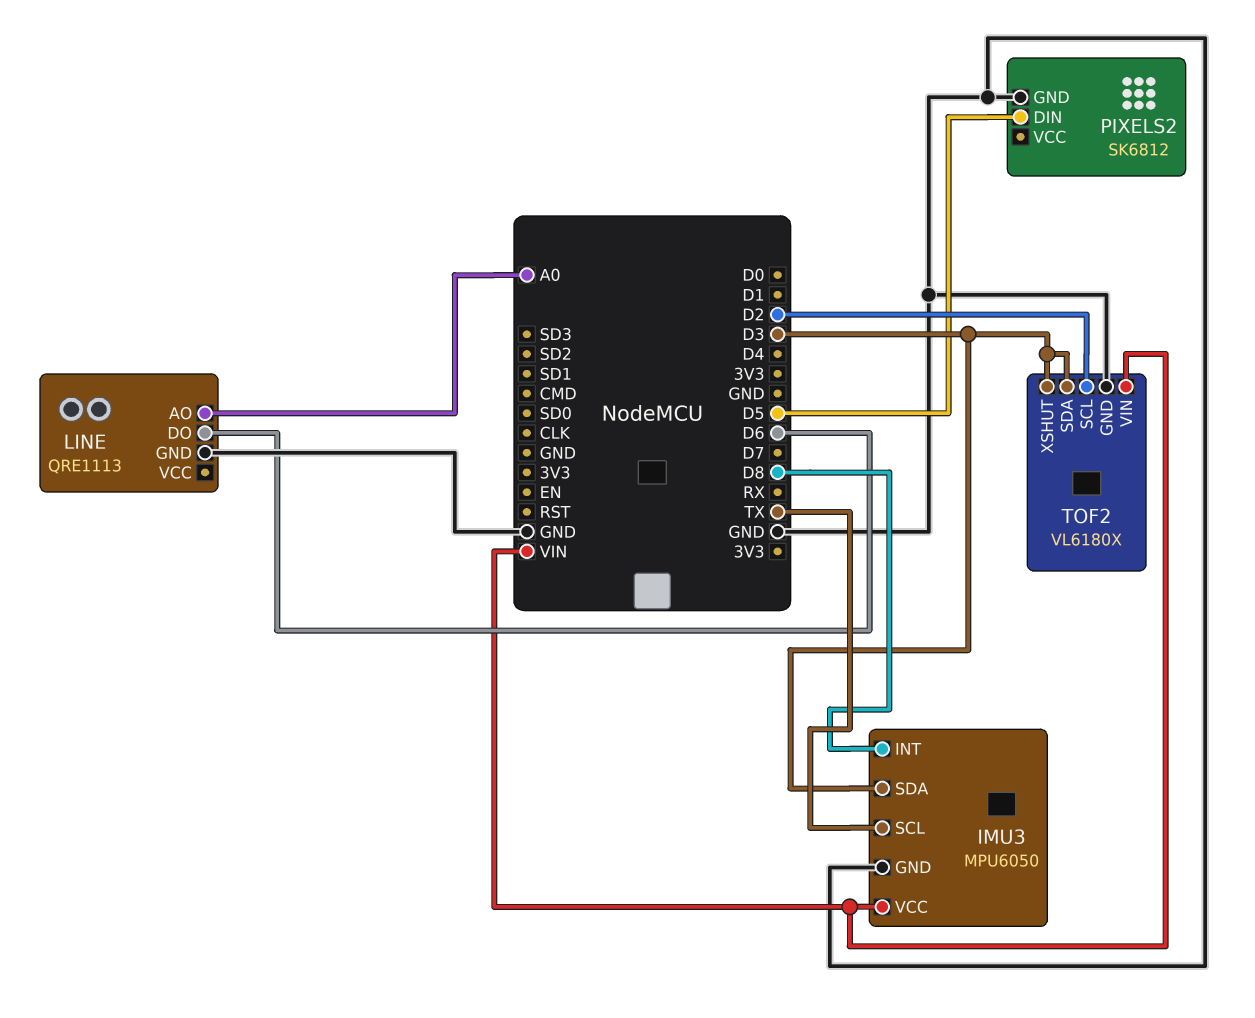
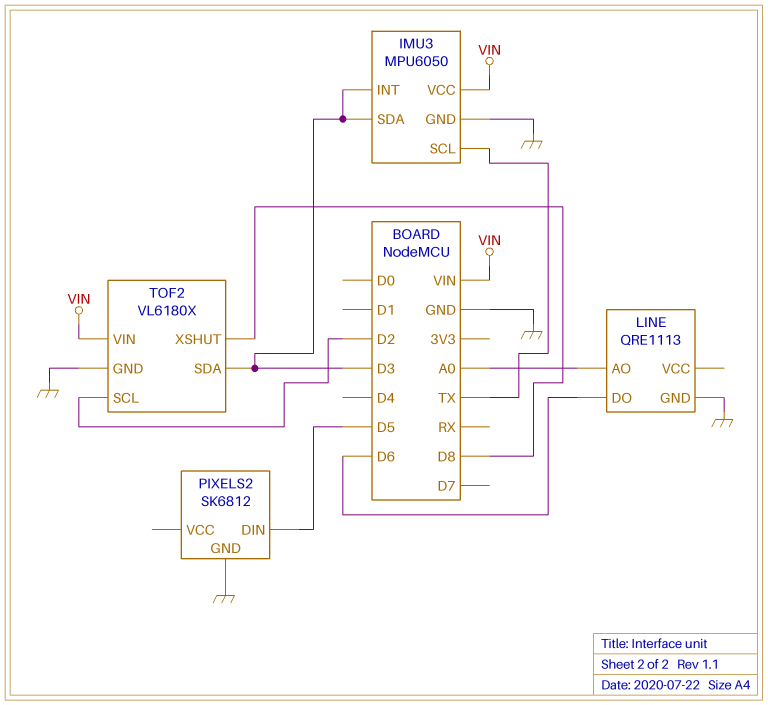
IMU3 pin INT: D8 -> D3
TOF2 pin XSHUT: D3 -> D8

